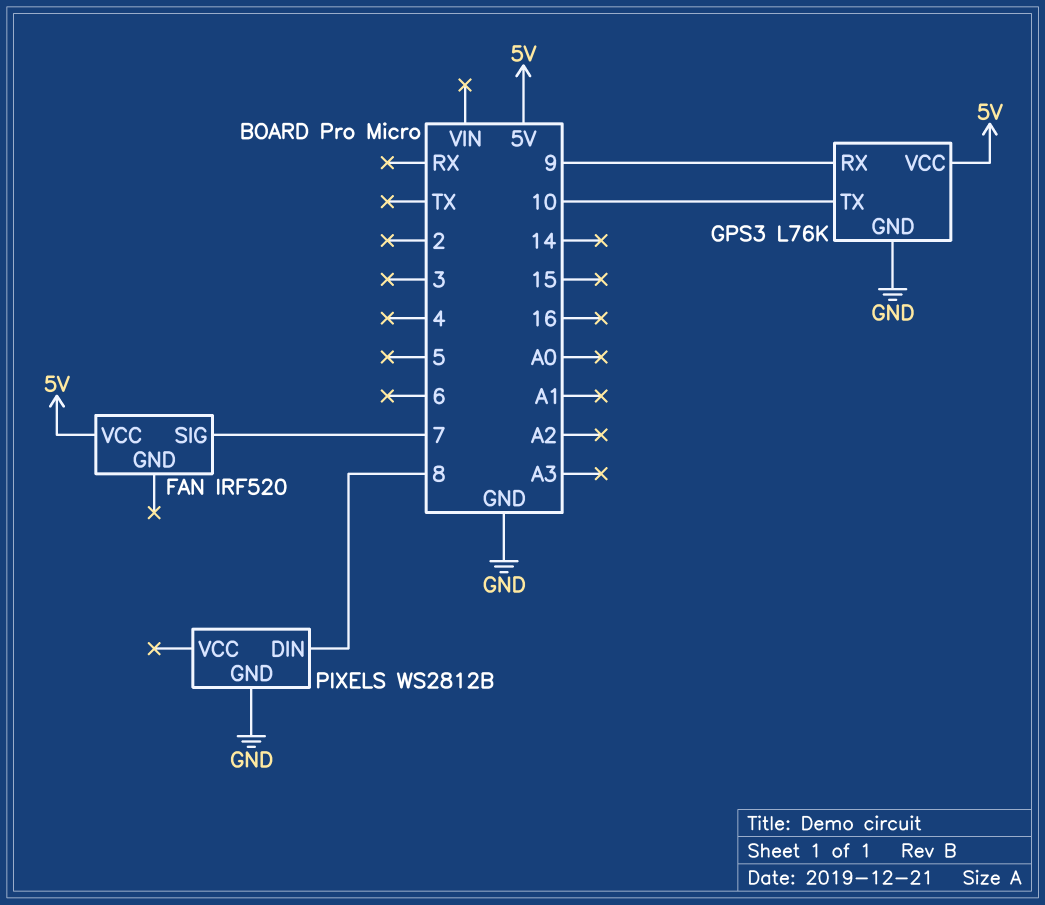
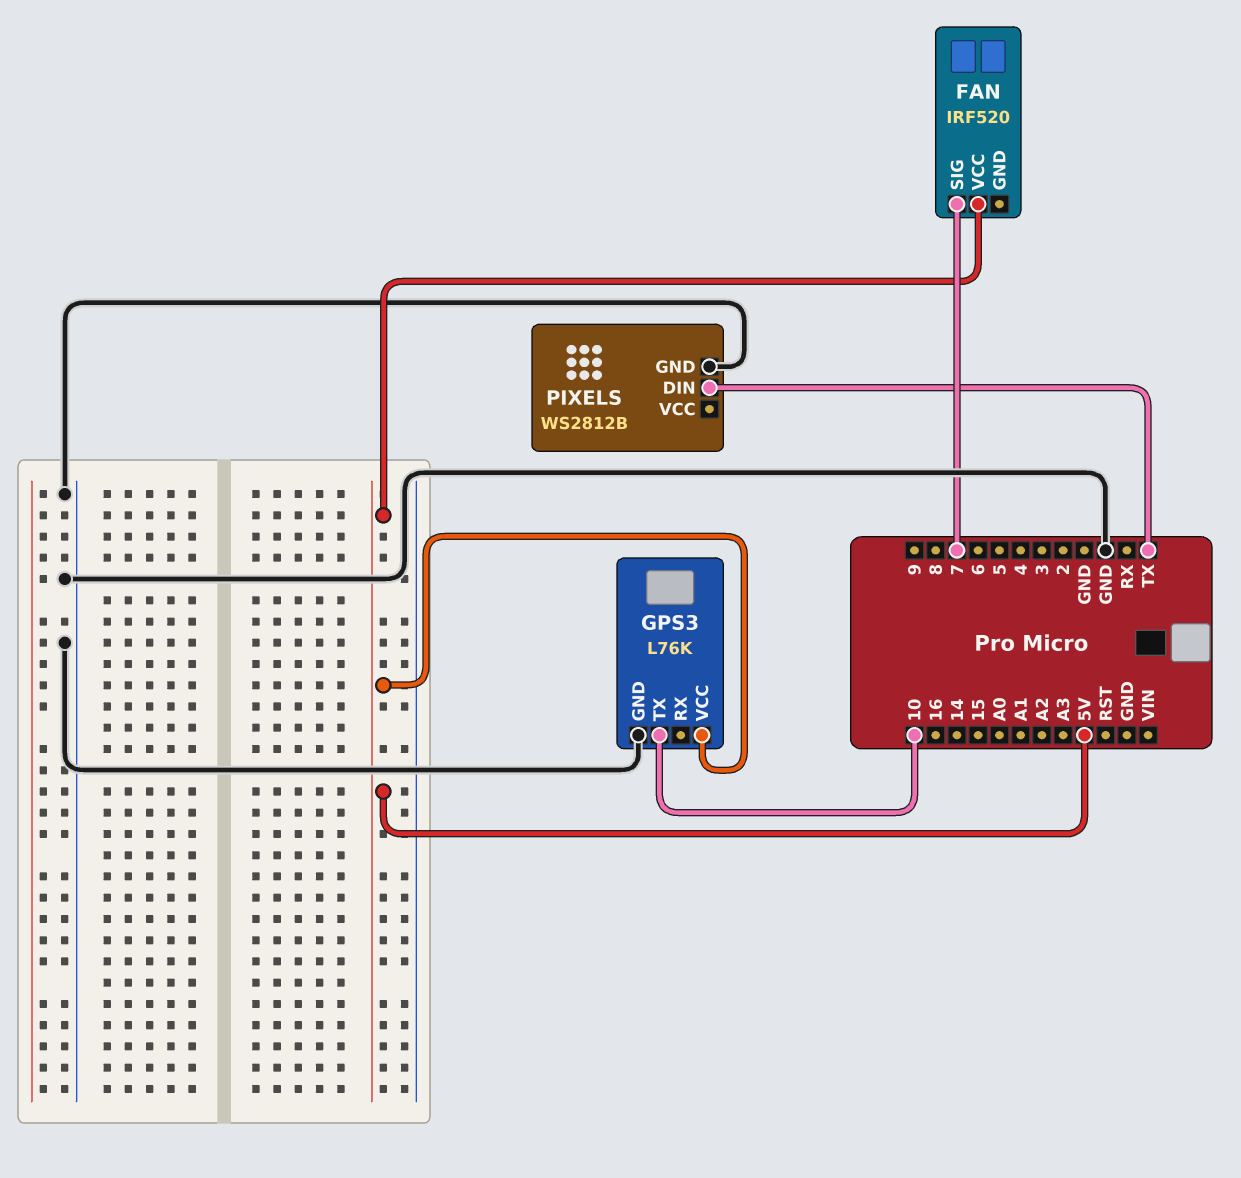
GPS3 pin RX: 9 -> none
PIXELS pin DIN: 8 -> TX

